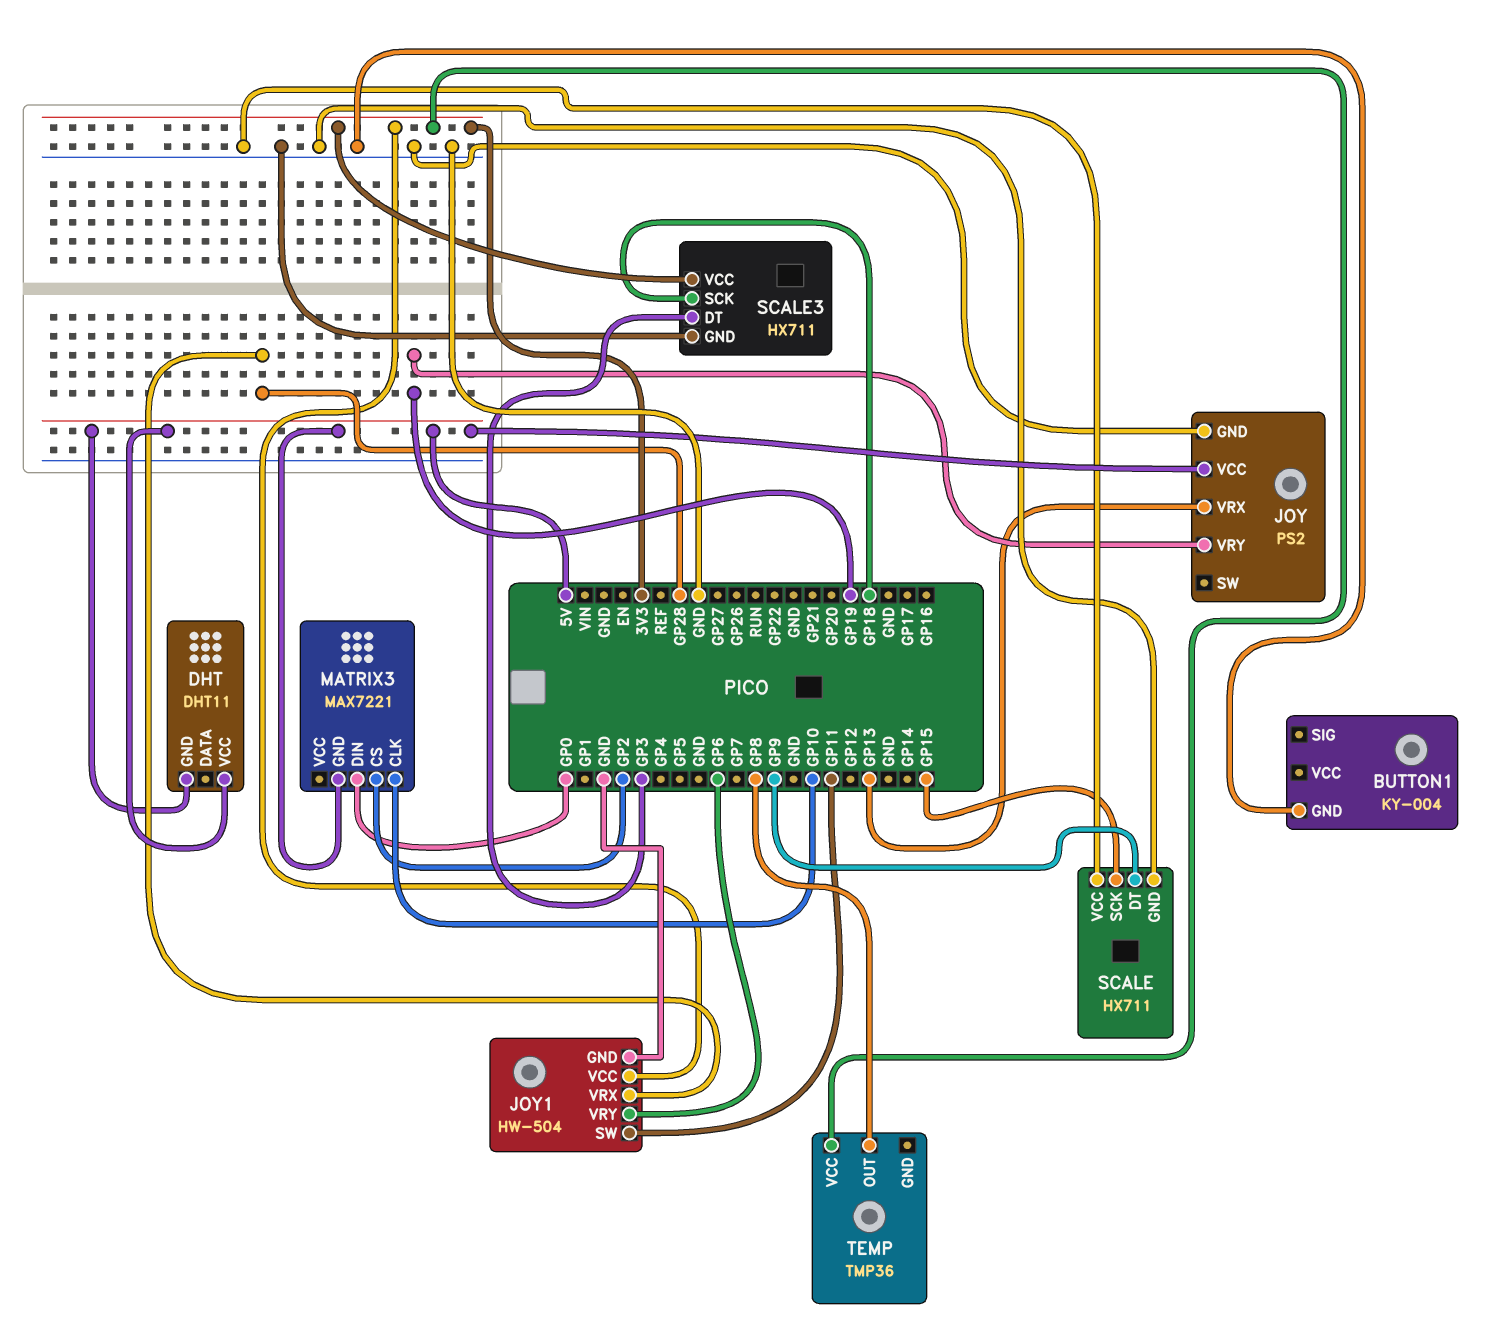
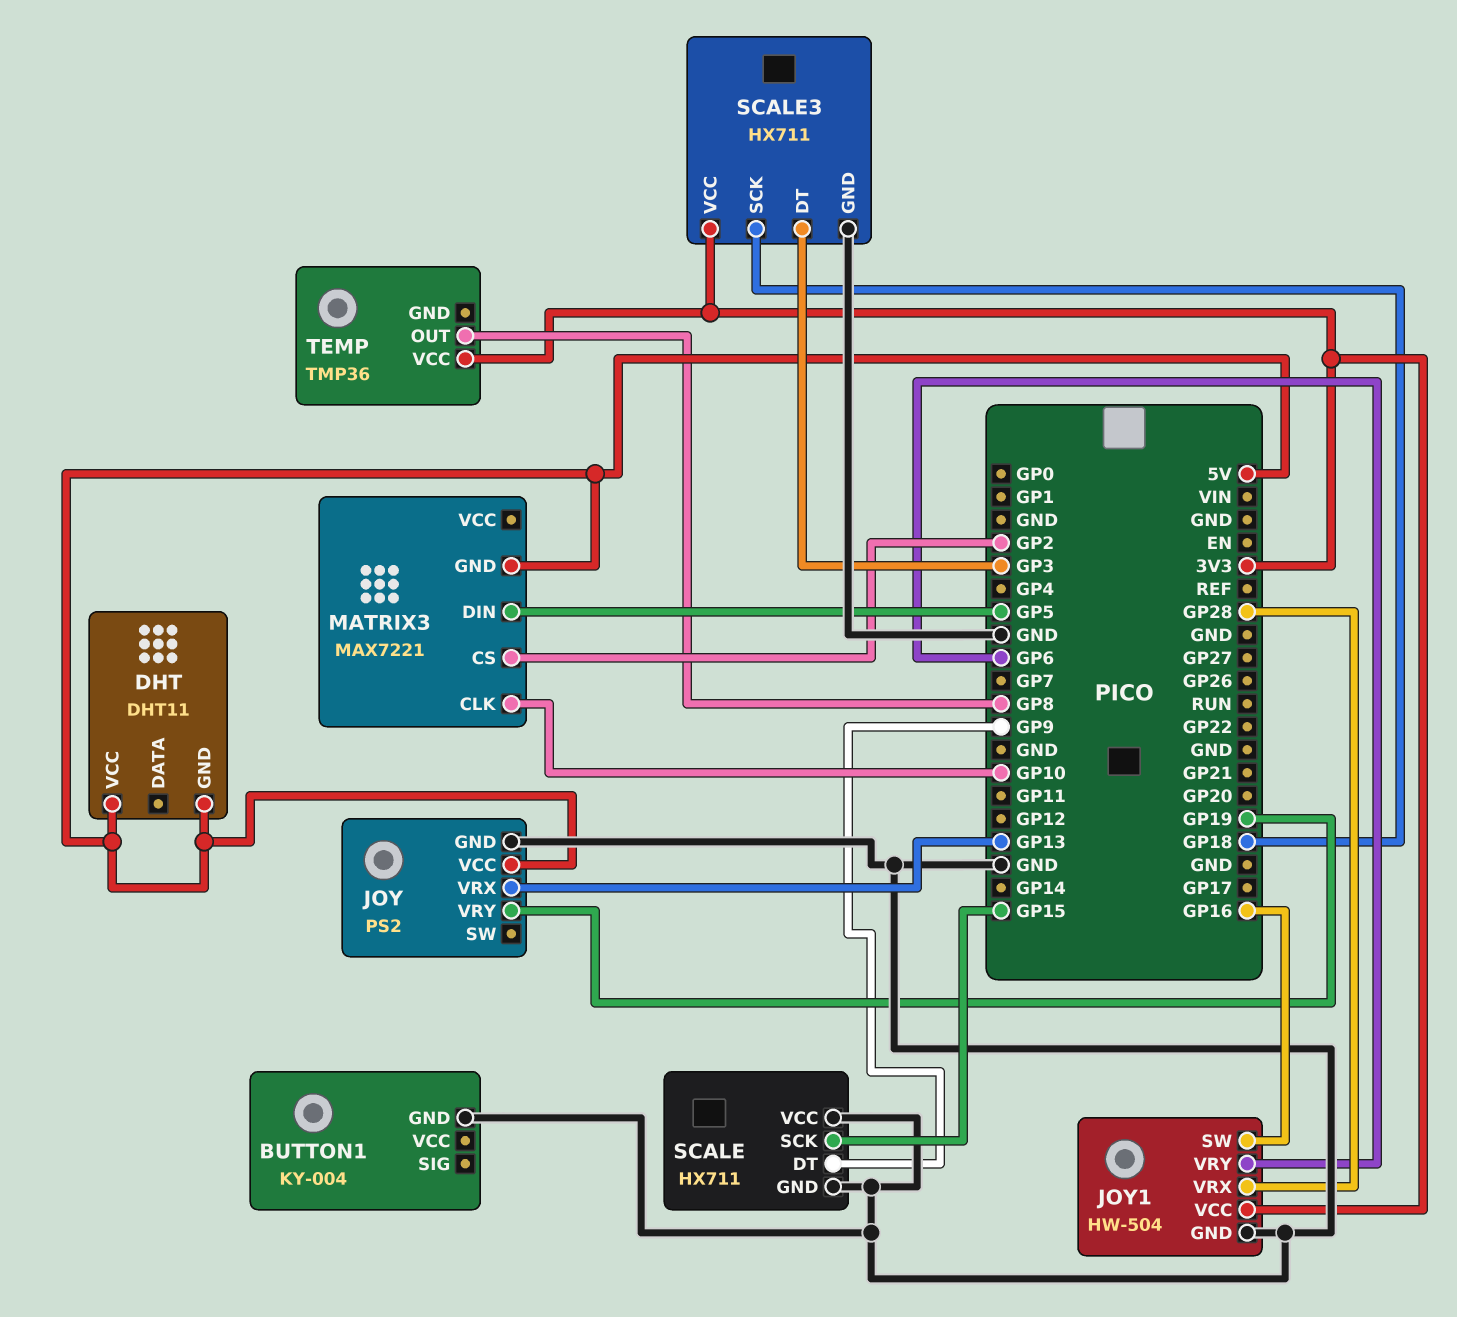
JOY1 pin SW: GP11 -> GP16
MATRIX3 pin DIN: GP0 -> GP5

